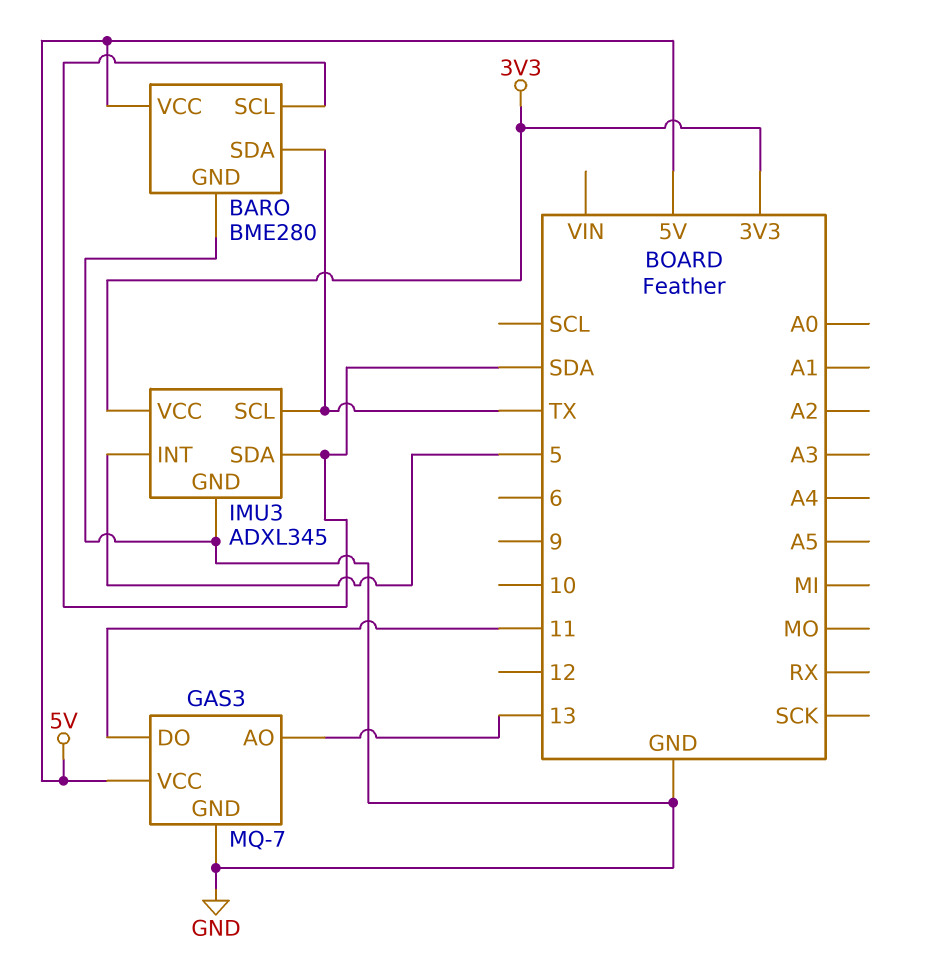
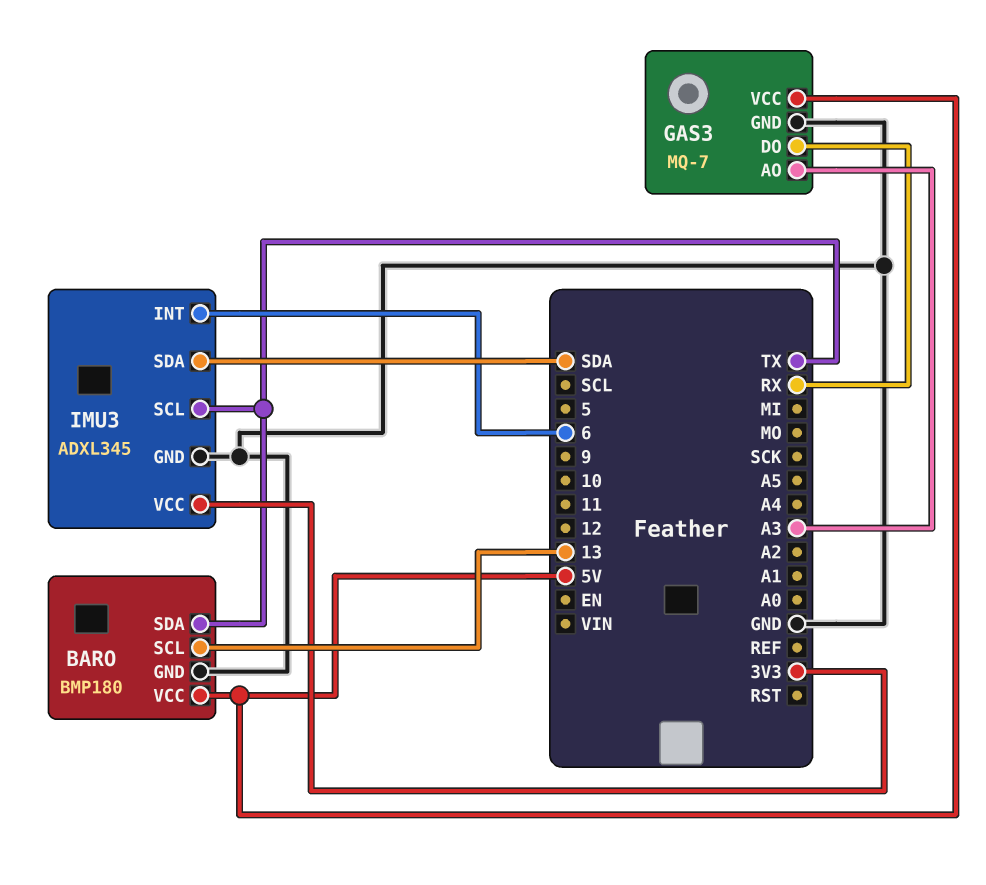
BARO: BME280 -> BMP180
BARO pin SCL: SDA -> 13
GAS3 pin AO: 13 -> A3
GAS3 pin DO: 11 -> RX
IMU3 pin INT: 5 -> 6

